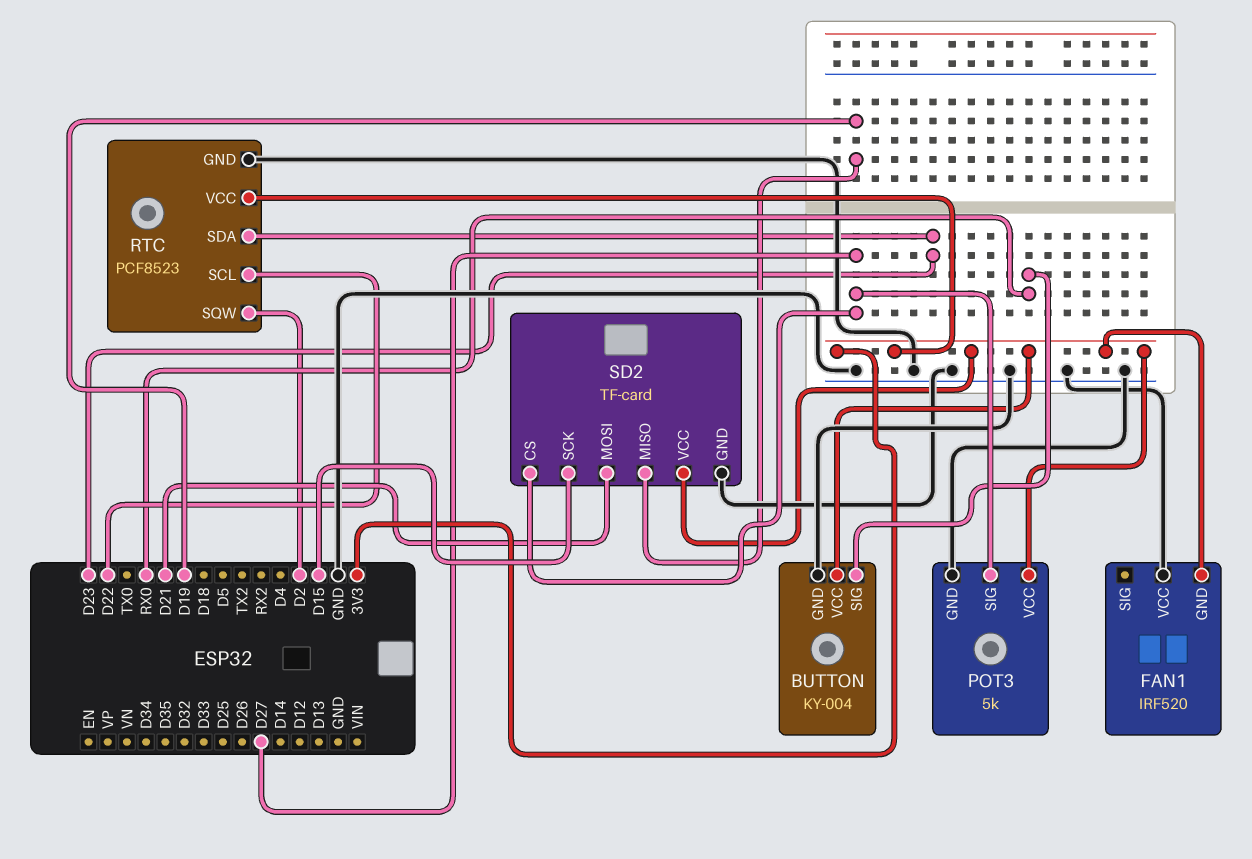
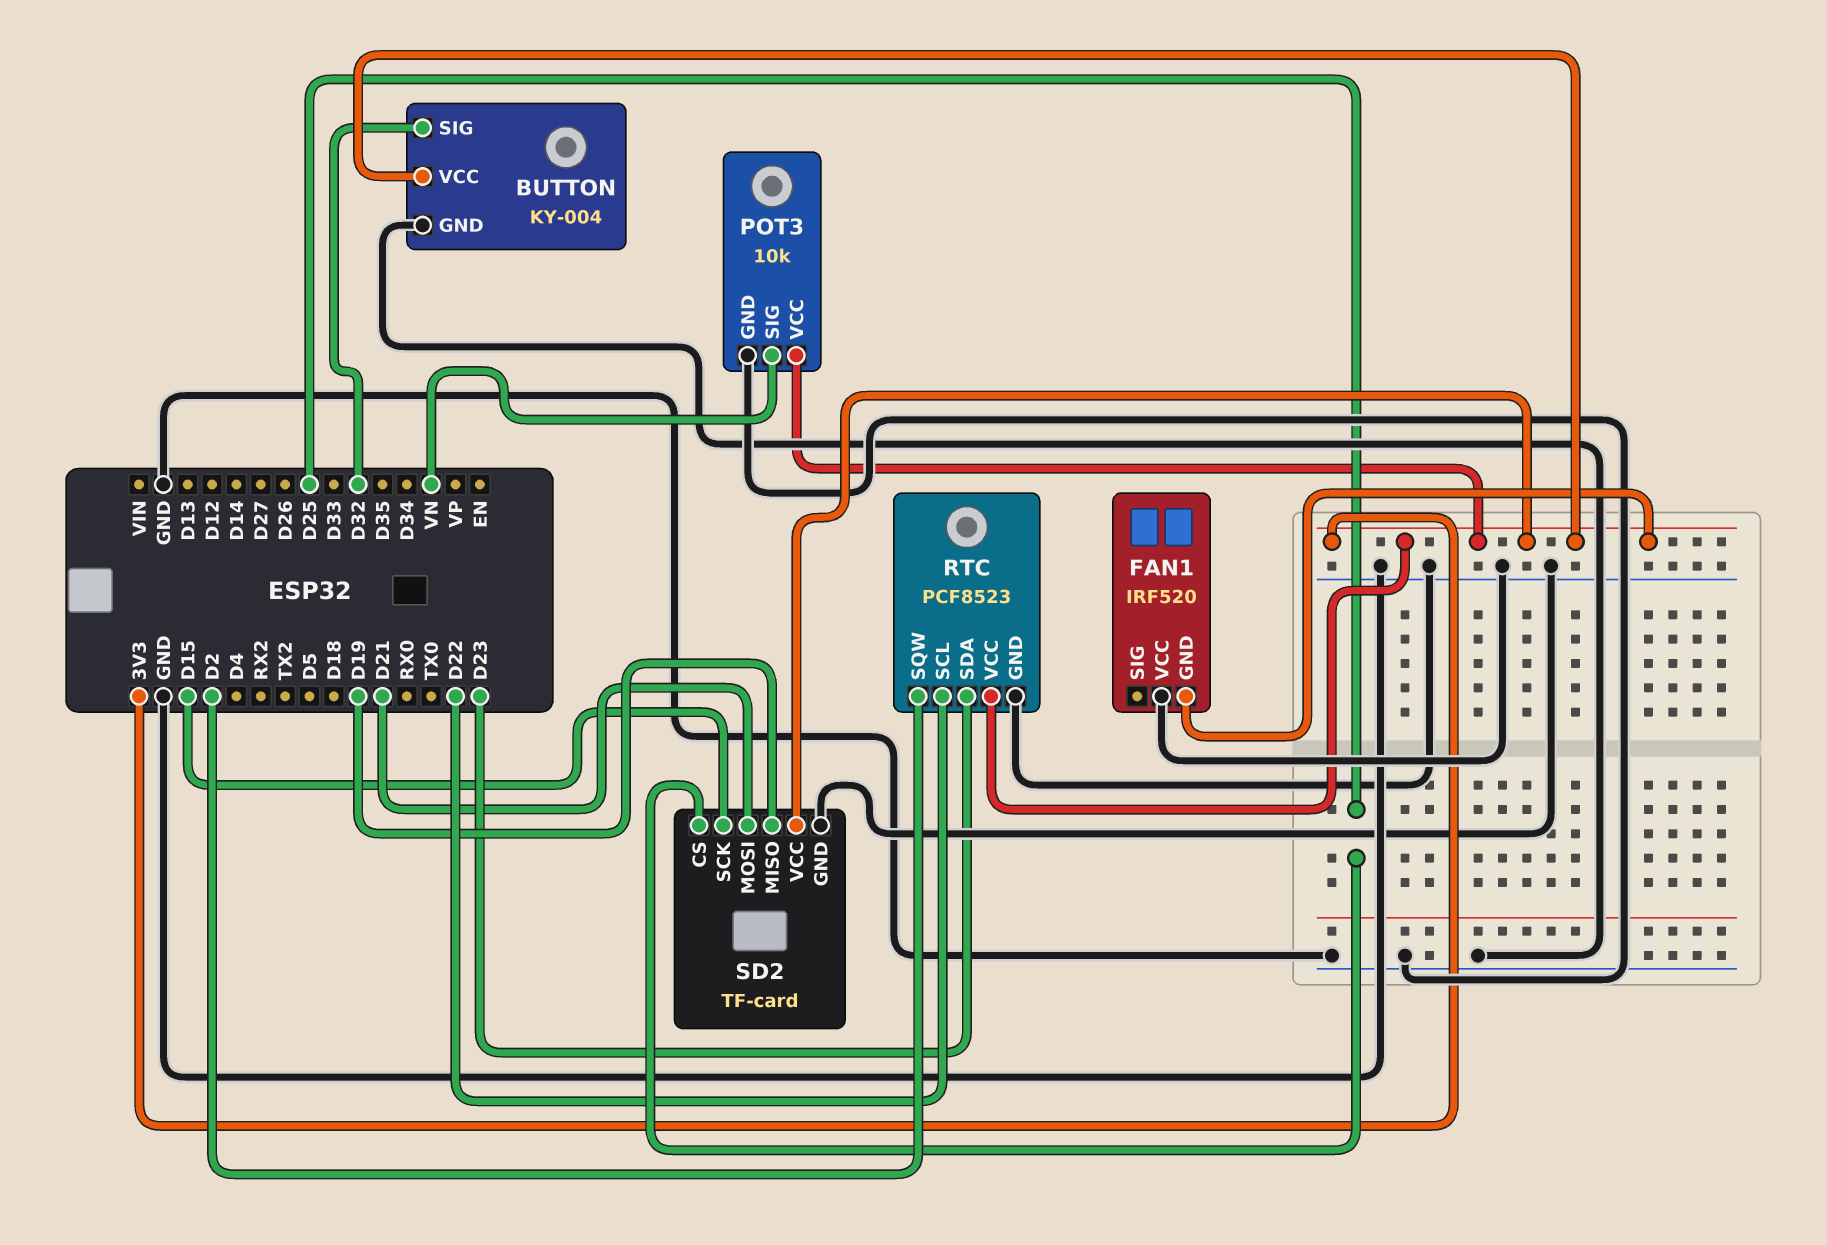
BUTTON pin SIG: RX0 -> D32
POT3: 5k -> 10k
POT3 pin SIG: D27 -> VN
SD2 pin CS: D27 -> D25

